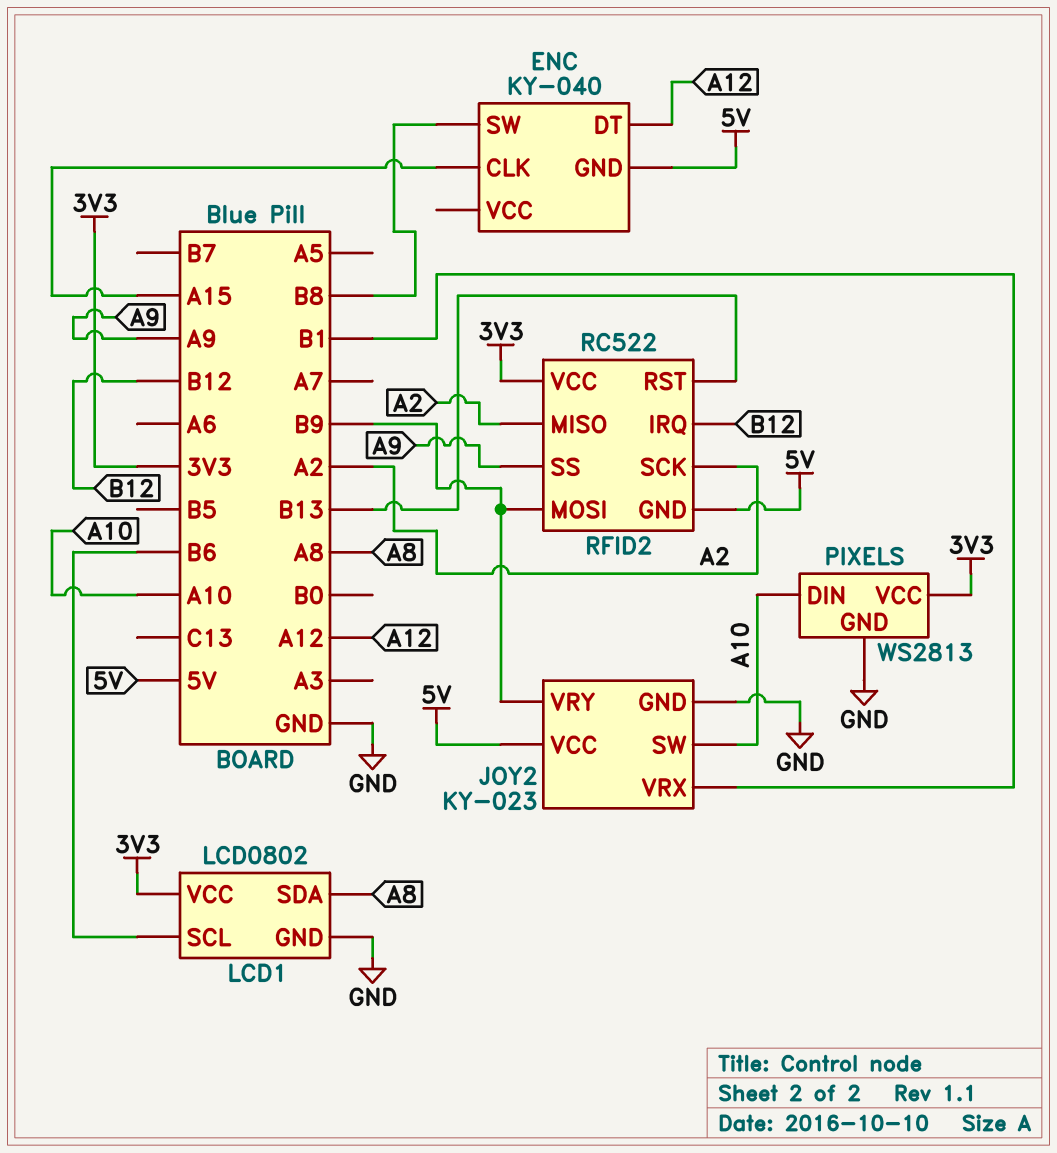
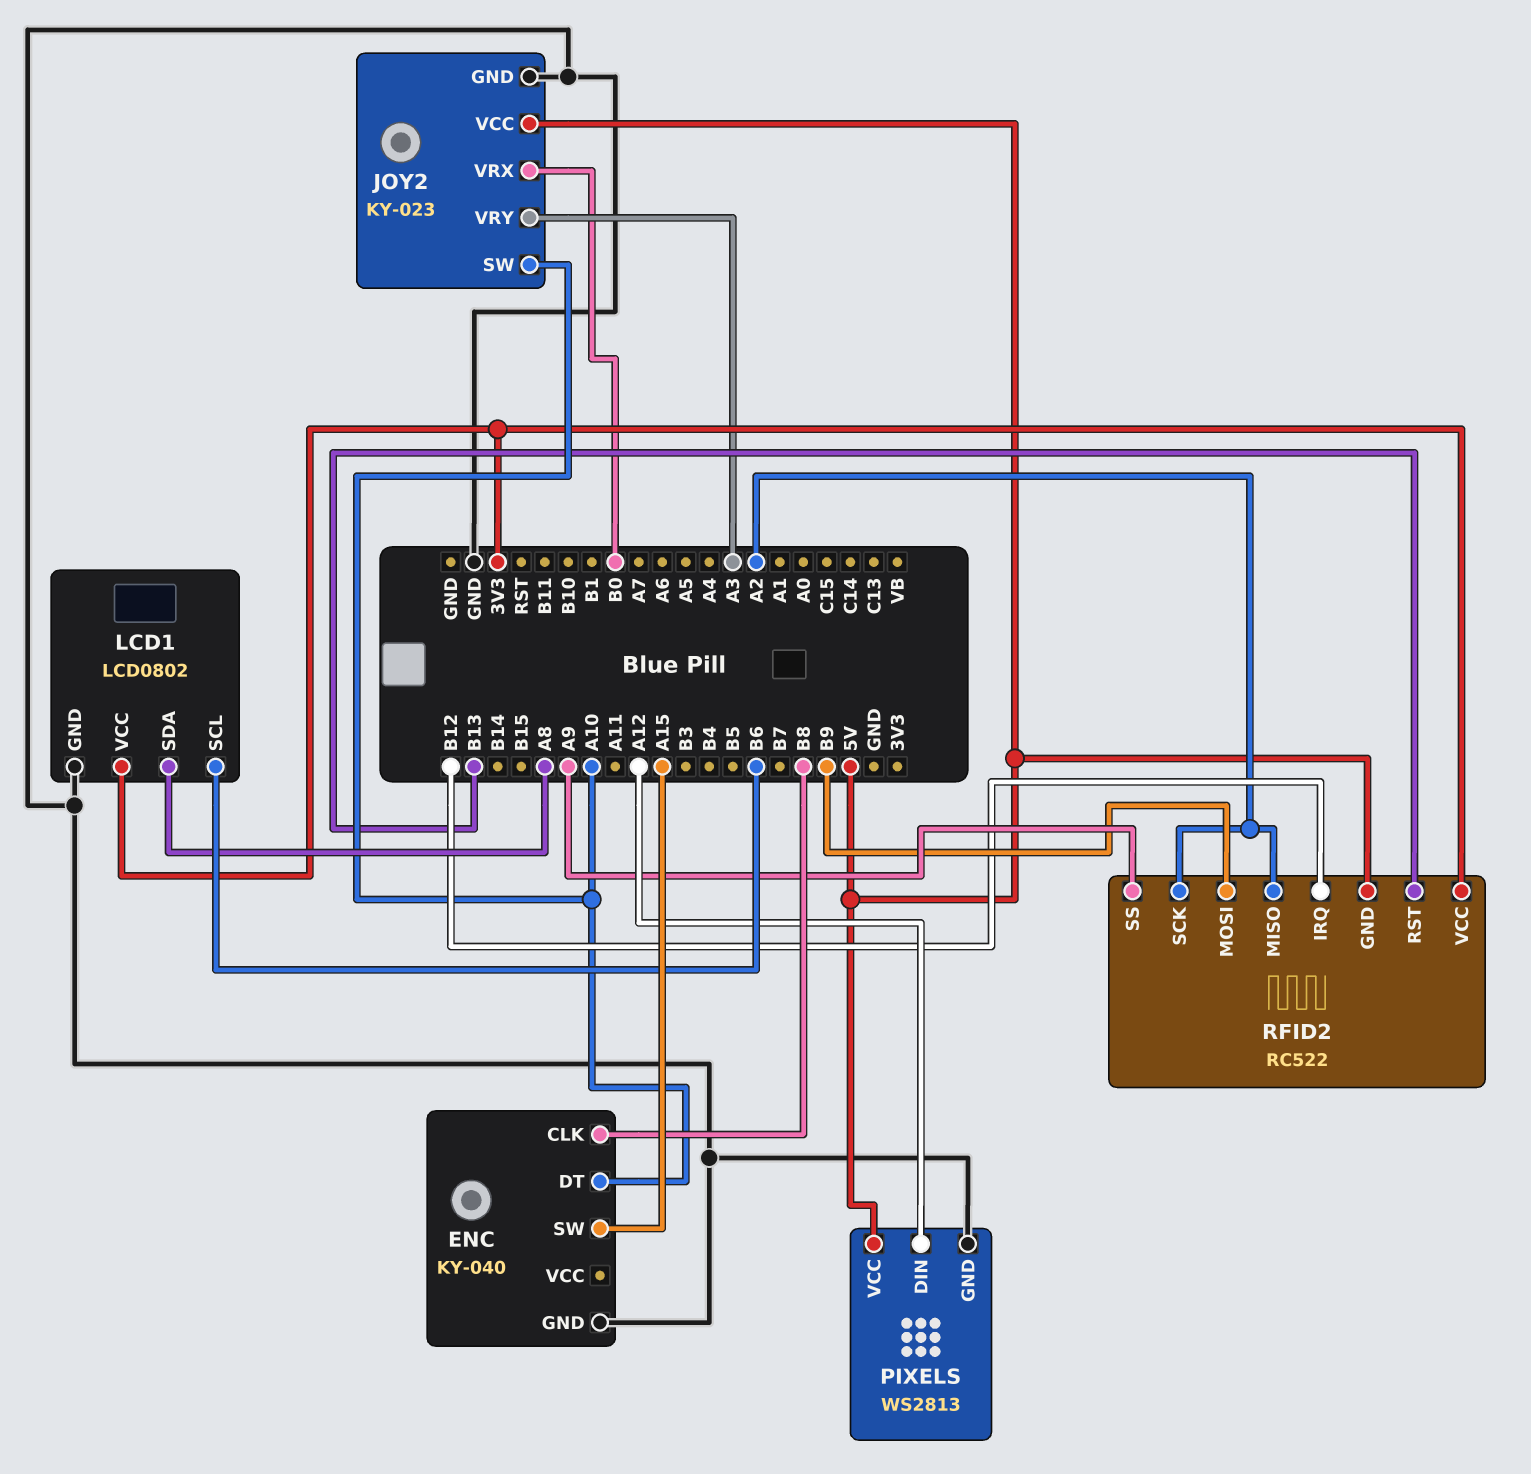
ENC pin CLK: A15 -> B8
ENC pin DT: A12 -> A10
ENC pin GND: 5V -> GND
ENC pin SW: B8 -> A15
JOY2 pin VRX: B1 -> B0
JOY2 pin VRY: B9 -> A3
PIXELS pin DIN: A10 -> A12
PIXELS pin VCC: 3V3 -> 5V

